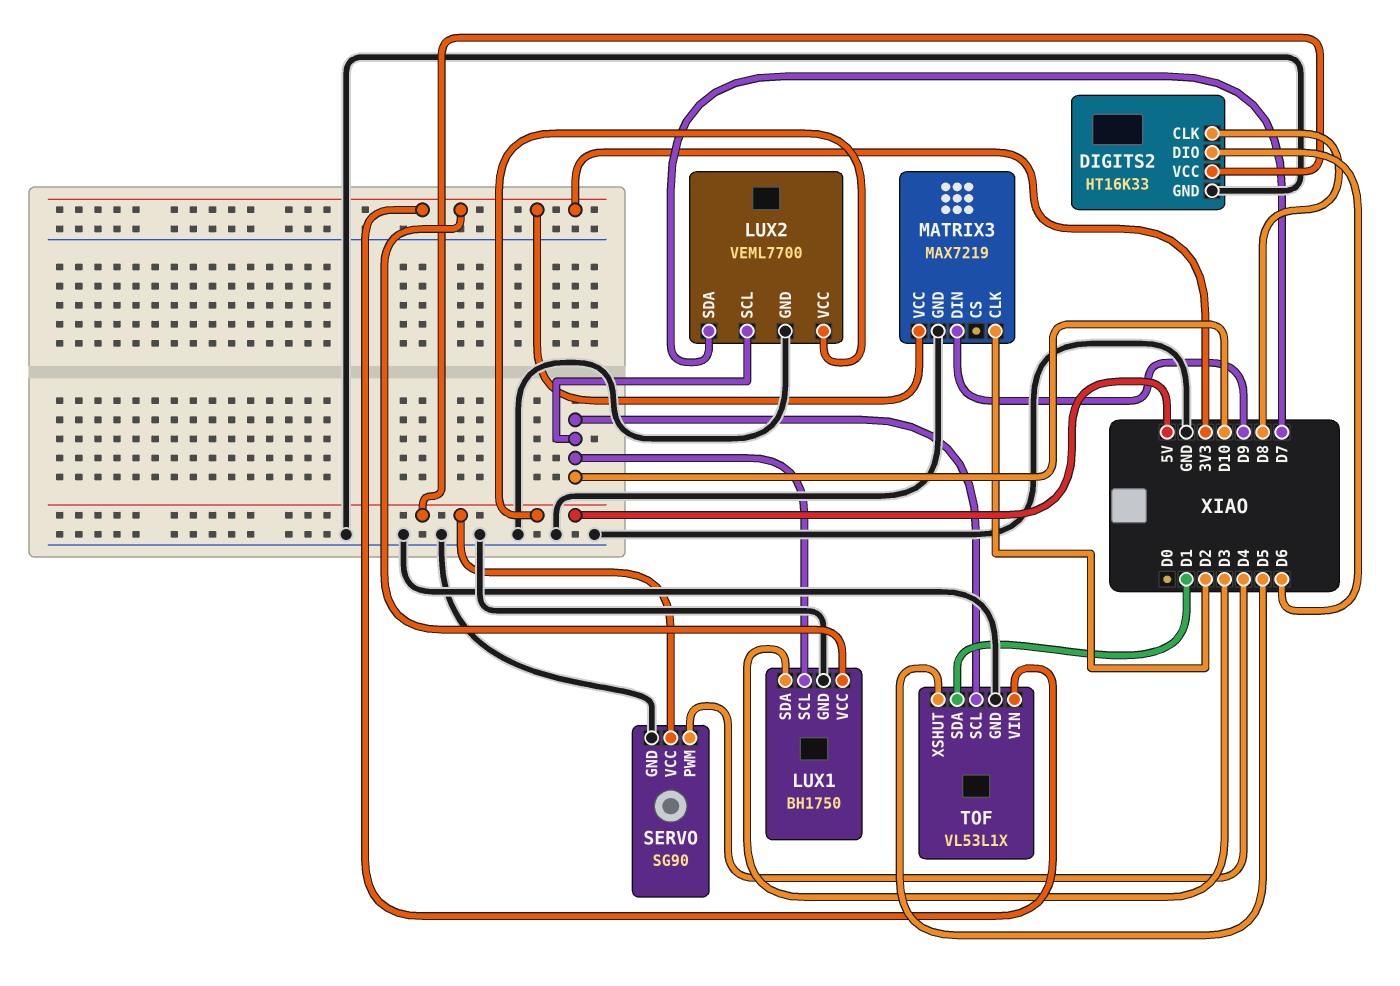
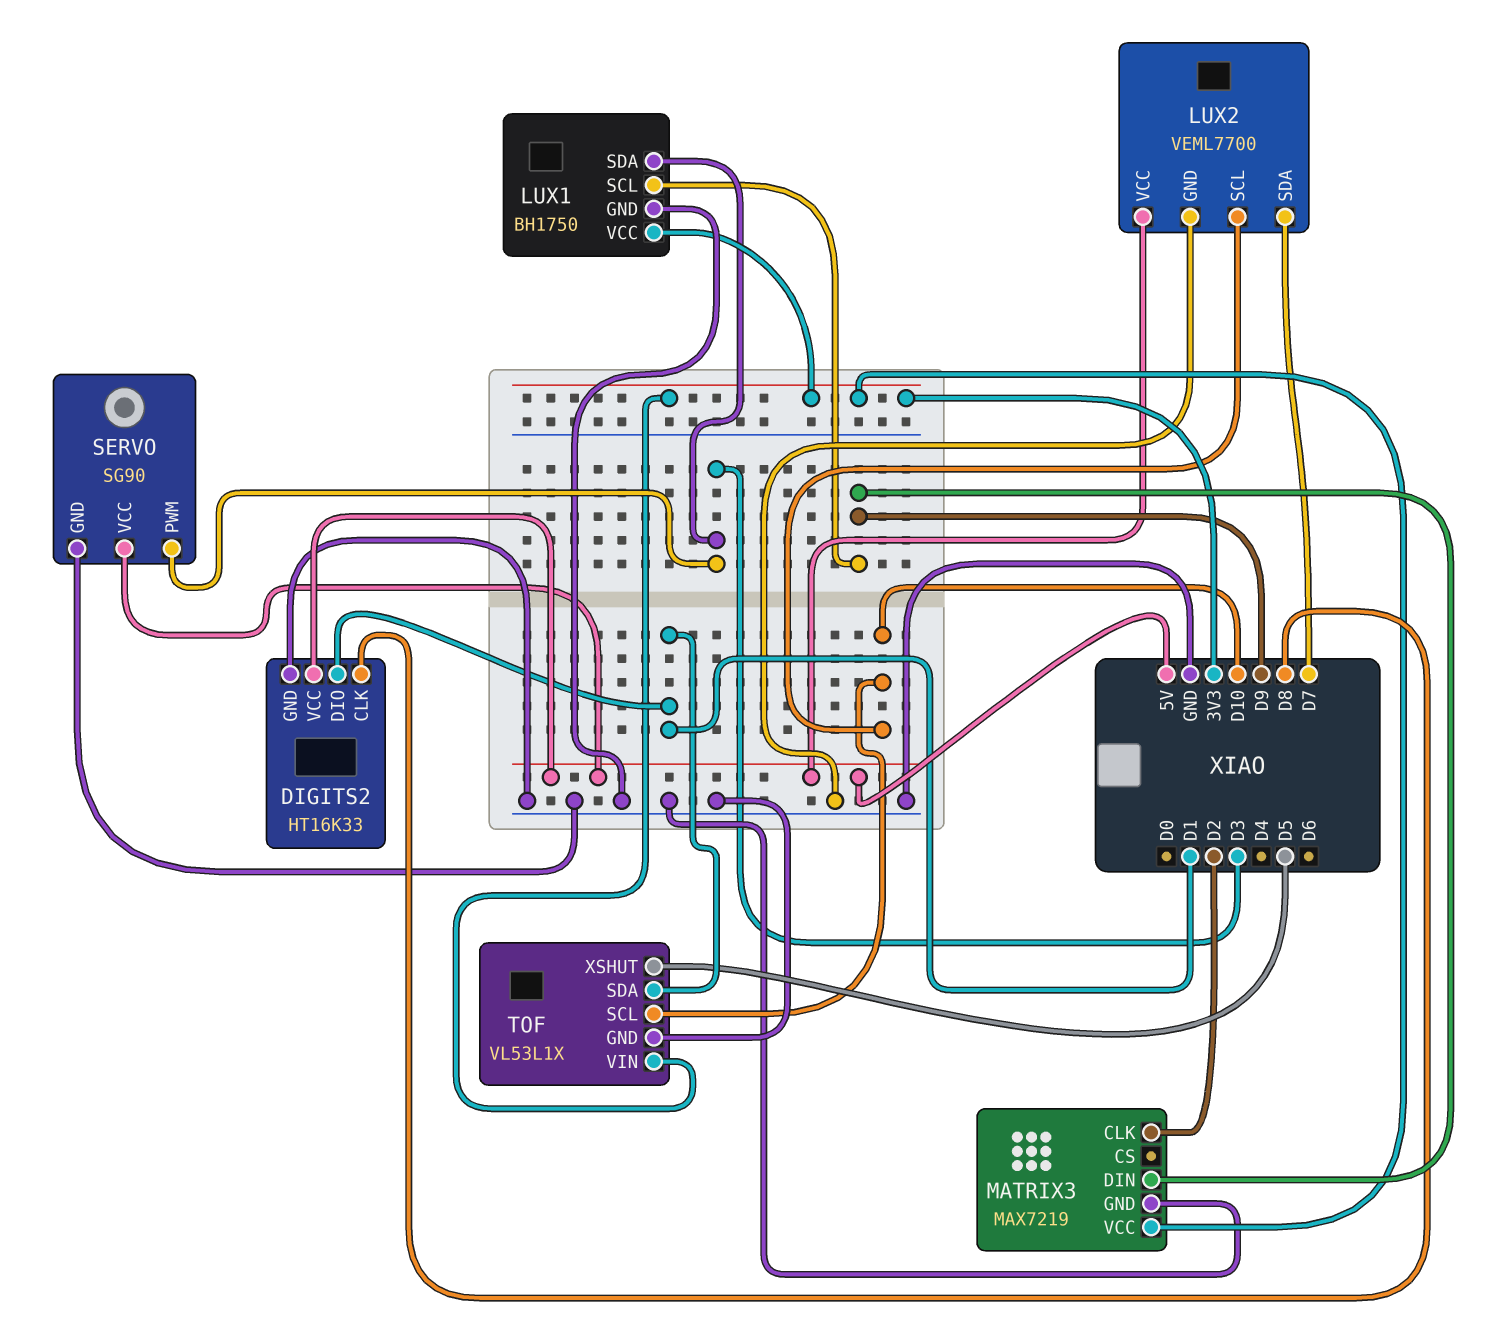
DIGITS2 pin DIO: D6 -> D1
LUX1 pin SCL: D10 -> D9
SERVO pin PWM: D4 -> D3

